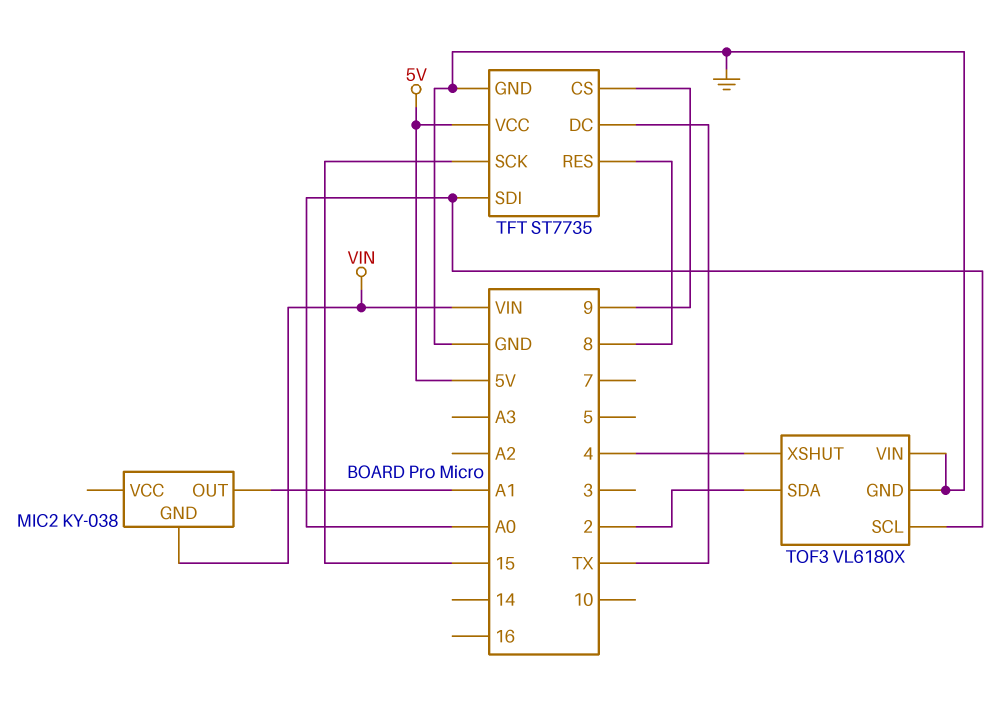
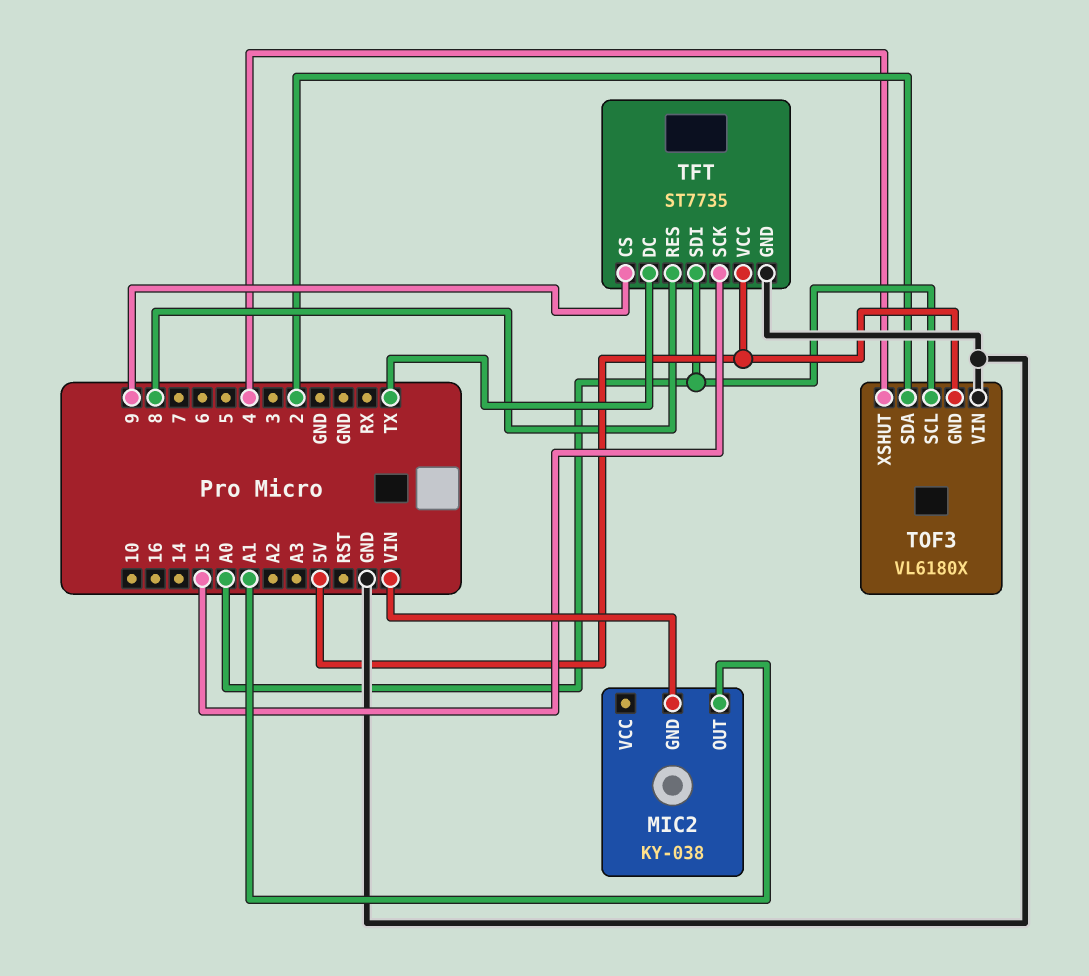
TOF3 pin GND: GND -> 5V

